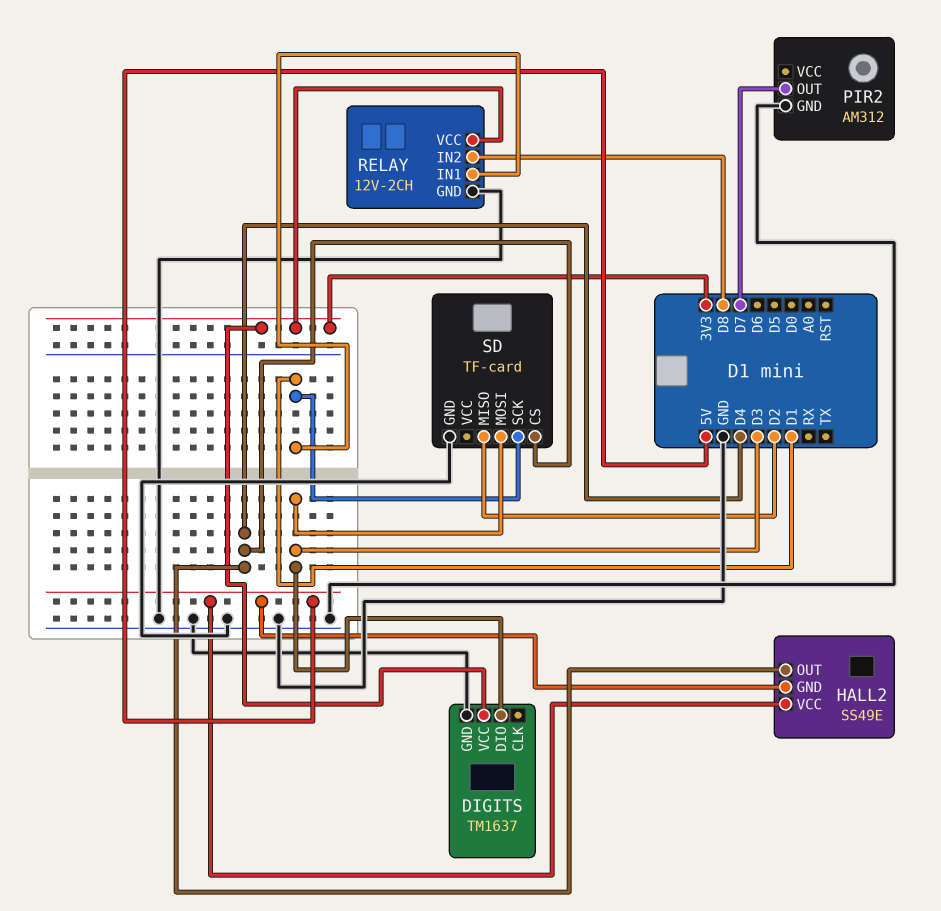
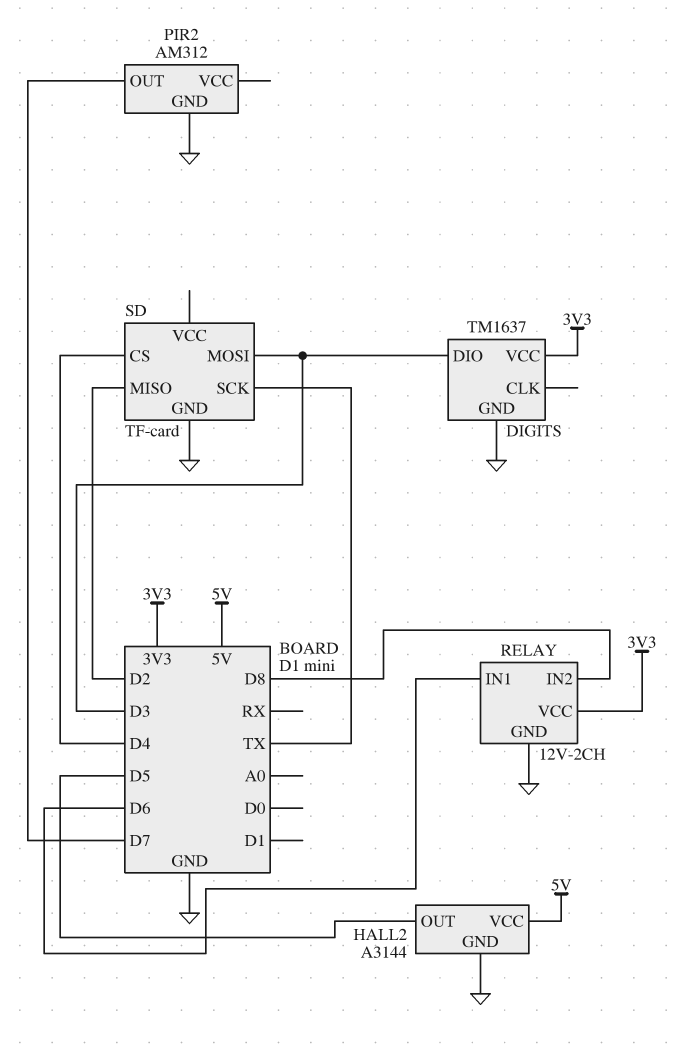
HALL2: SS49E -> A3144
HALL2 pin GND: 5V -> GND
HALL2 pin OUT: D4 -> D5
RELAY pin IN1: D1 -> D6
SD pin SCK: D1 -> TX

